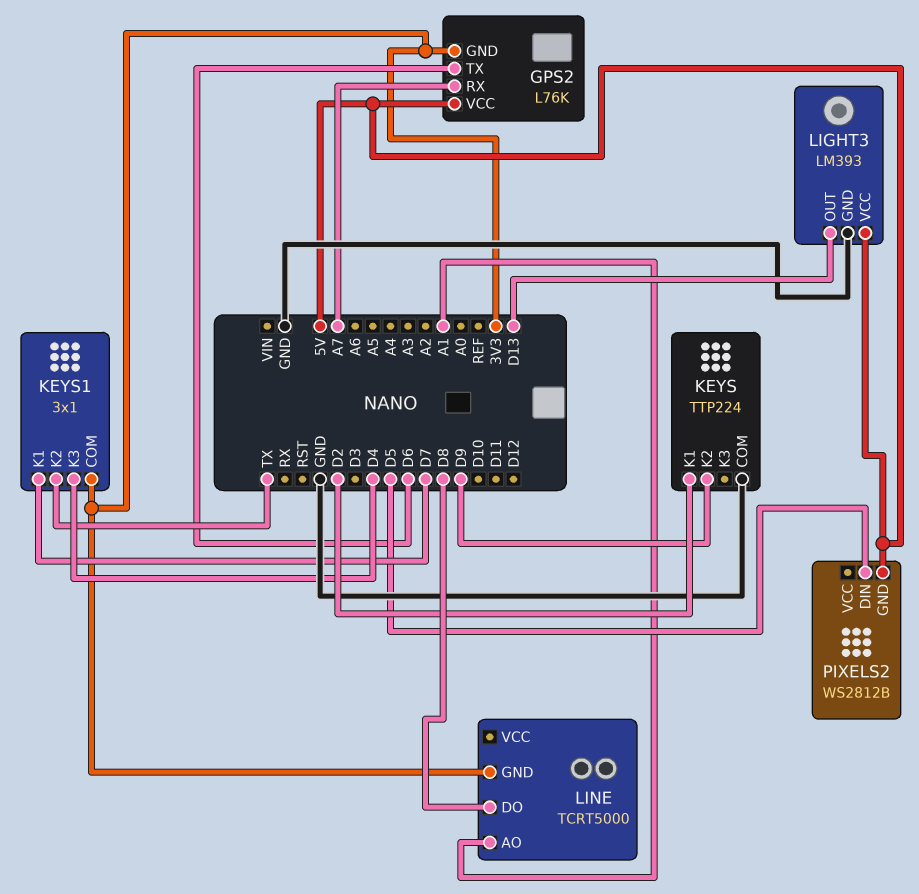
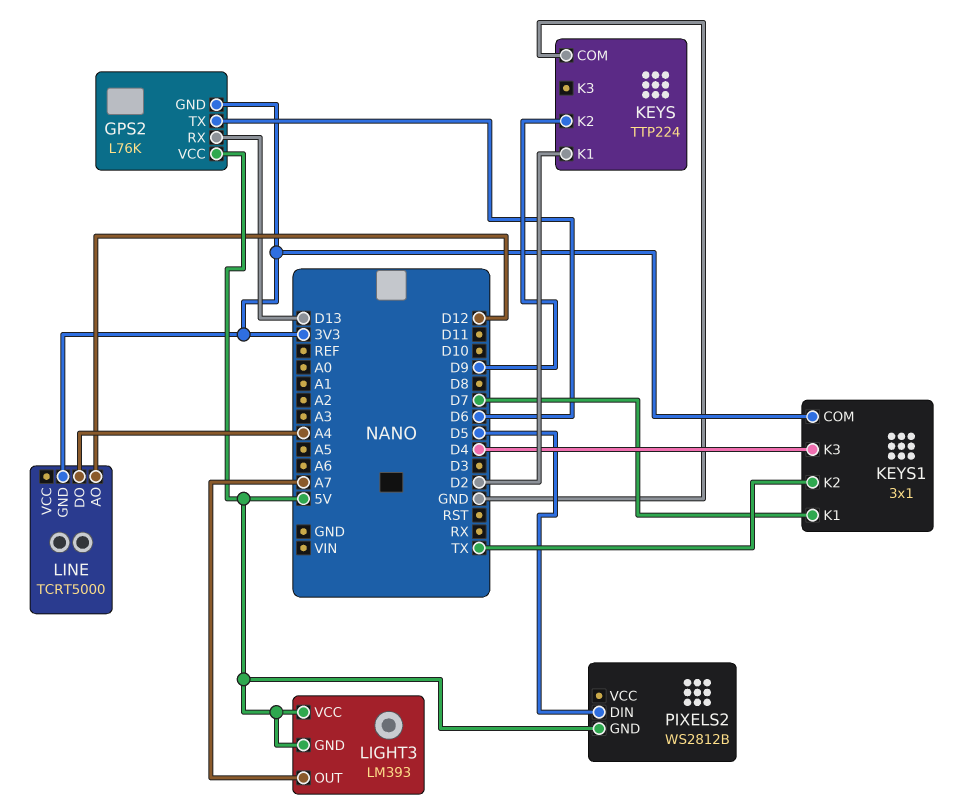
GPS2 pin RX: A7 -> D13
LIGHT3 pin GND: GND -> 5V
LIGHT3 pin OUT: D13 -> A7
LINE pin AO: A1 -> D12
LINE pin DO: D8 -> A4

